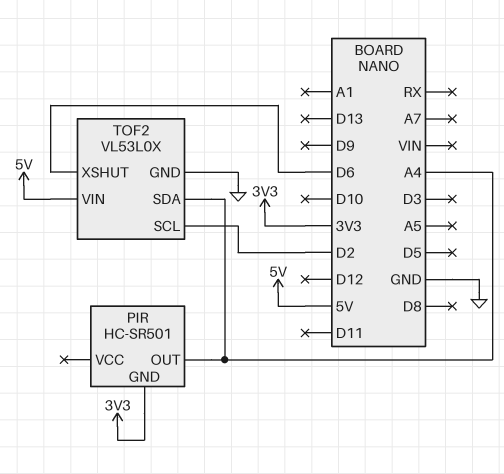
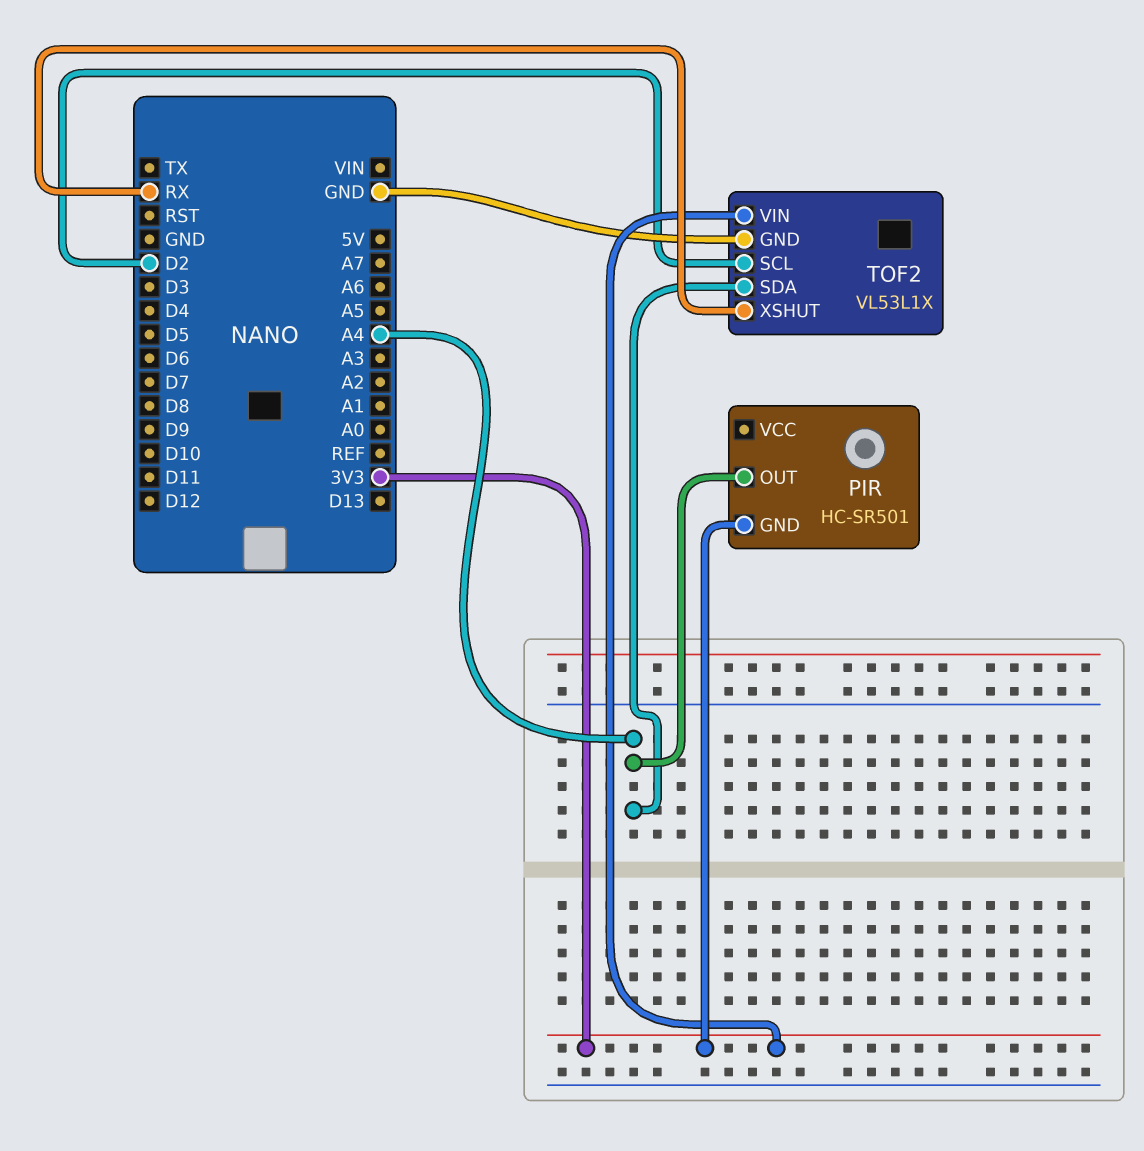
TOF2: VL53L0X -> VL53L1X
TOF2 pin VIN: 5V -> 3V3
TOF2 pin XSHUT: D6 -> RX

